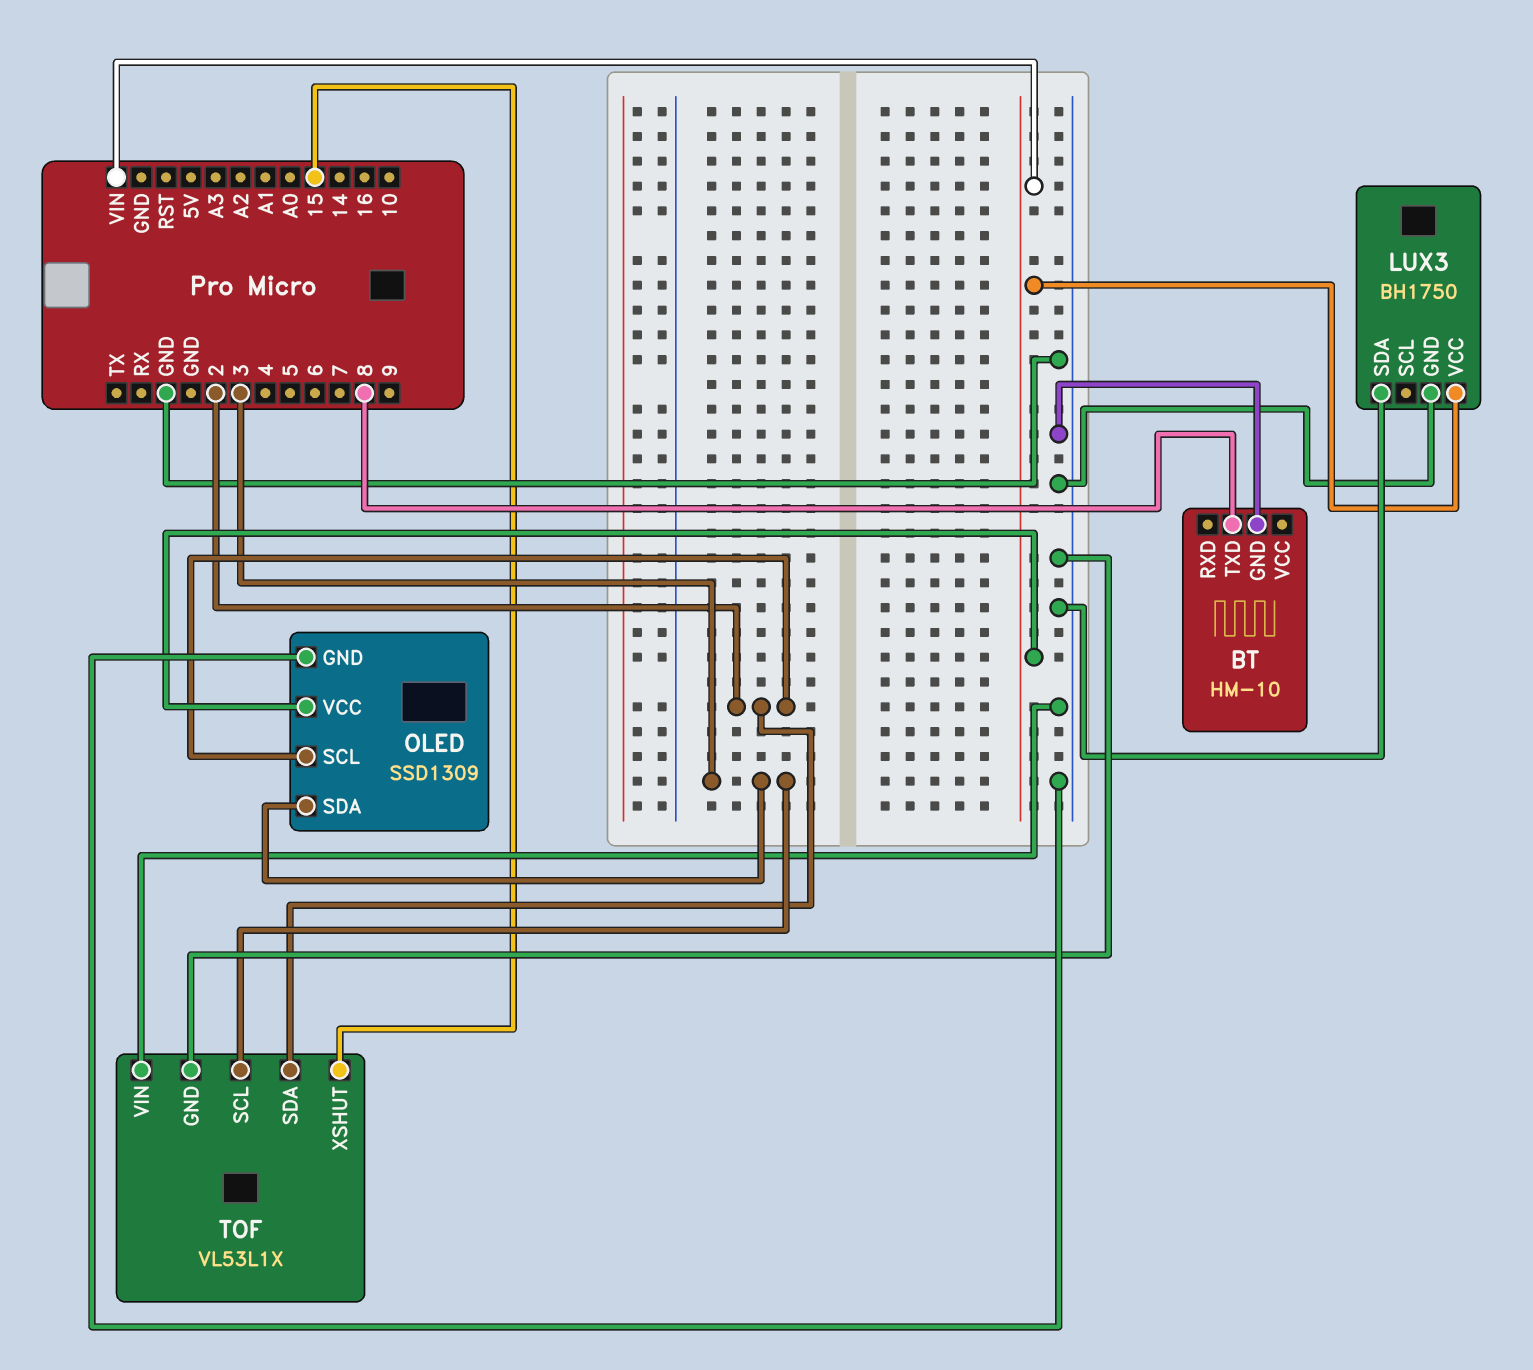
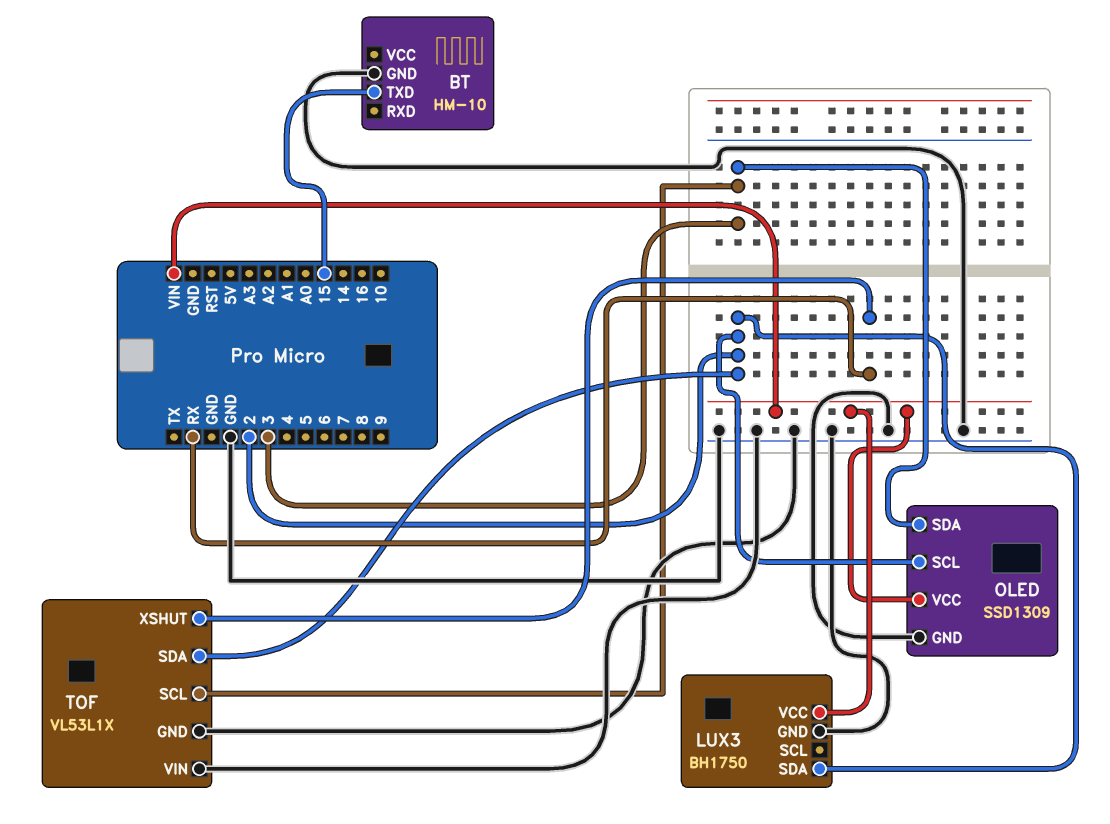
BT pin TXD: 8 -> 15
LUX3 pin SDA: GND -> 2
TOF pin XSHUT: 15 -> RX

